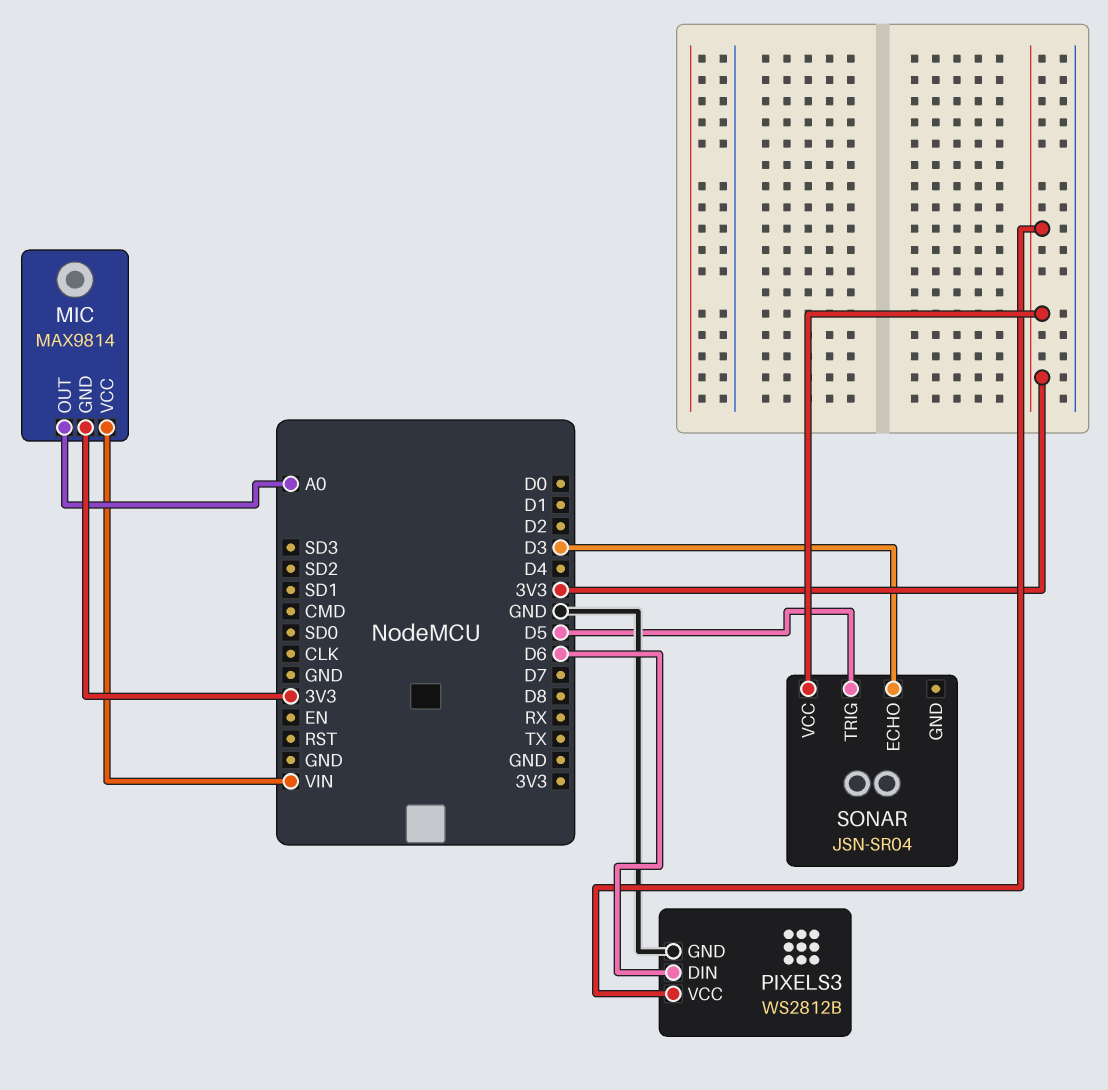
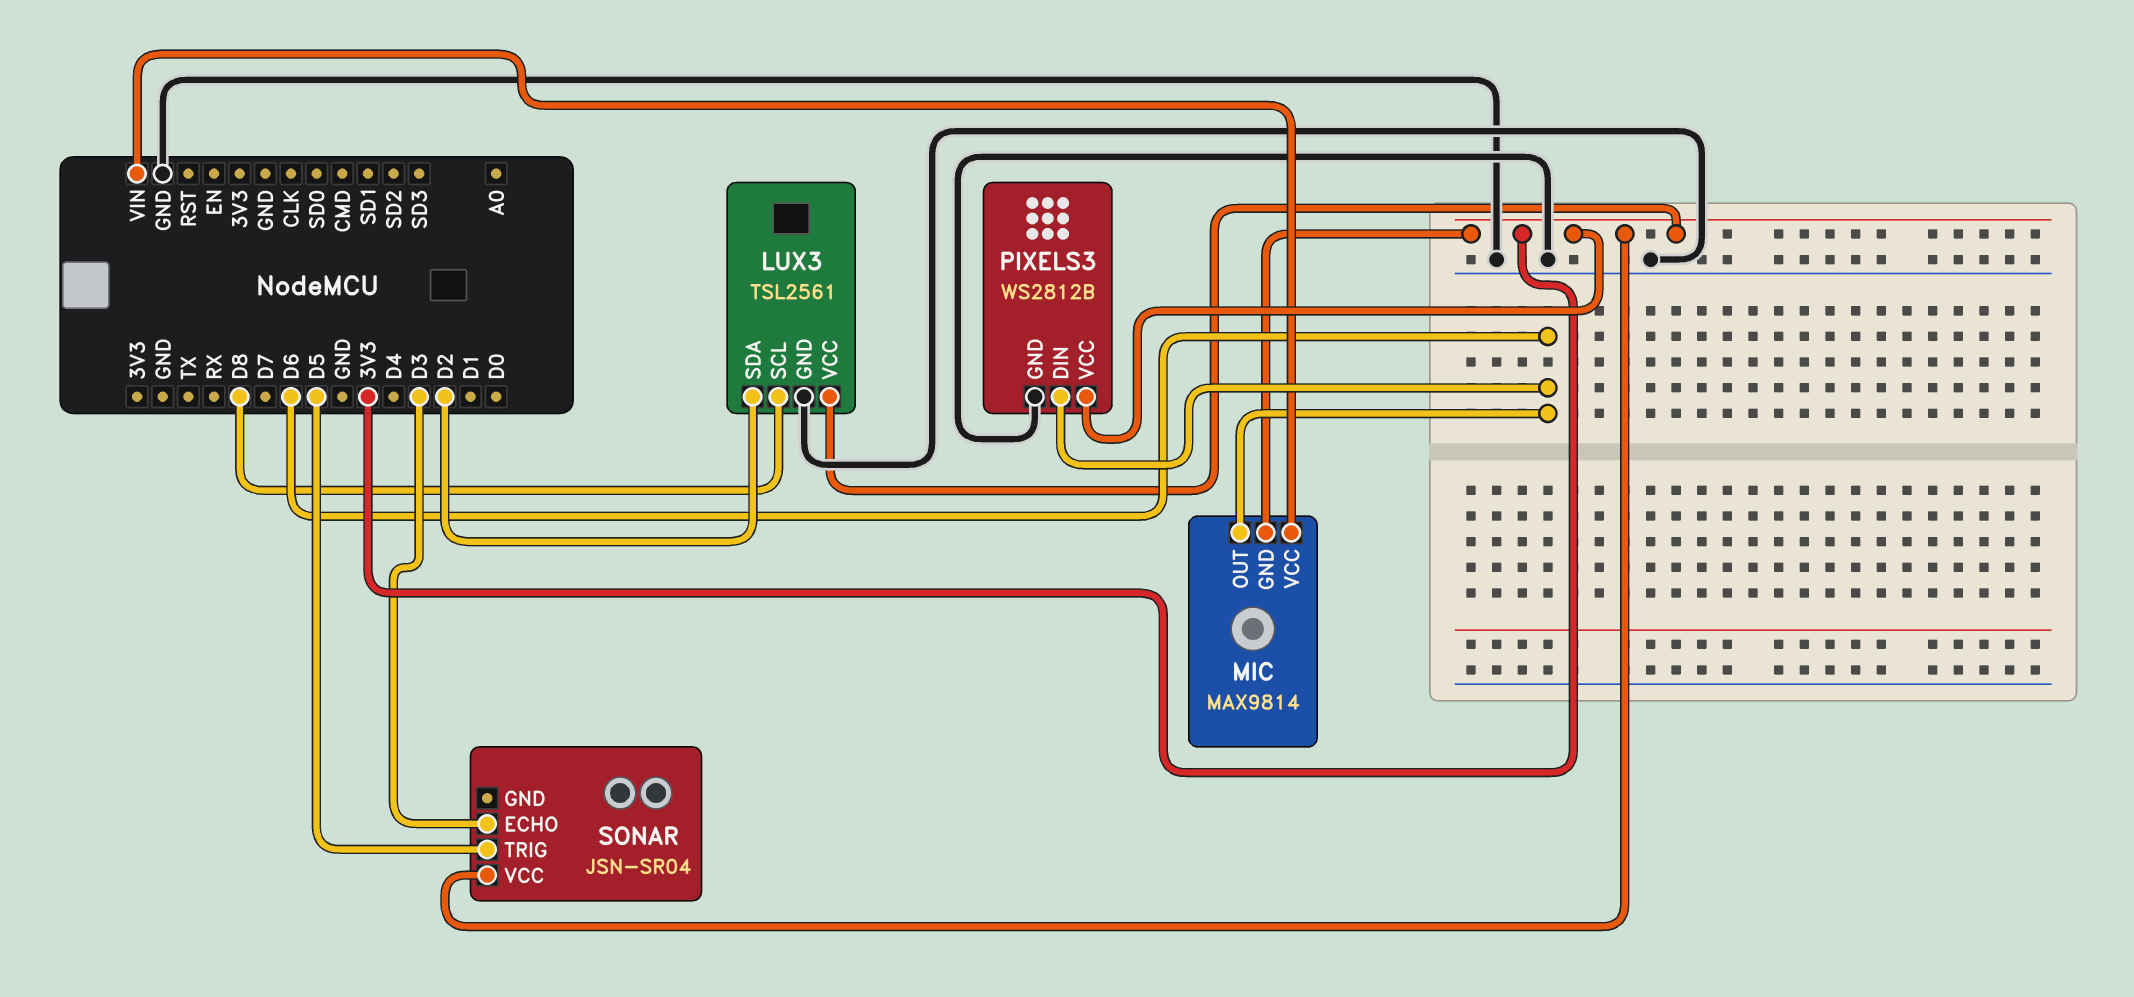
LUX3: none -> TSL2561
LUX3 pin GND: none -> GND
LUX3 pin SCL: none -> D8
LUX3 pin SDA: none -> D2
LUX3 pin VCC: none -> 3V3
MIC pin OUT: A0 -> D6

